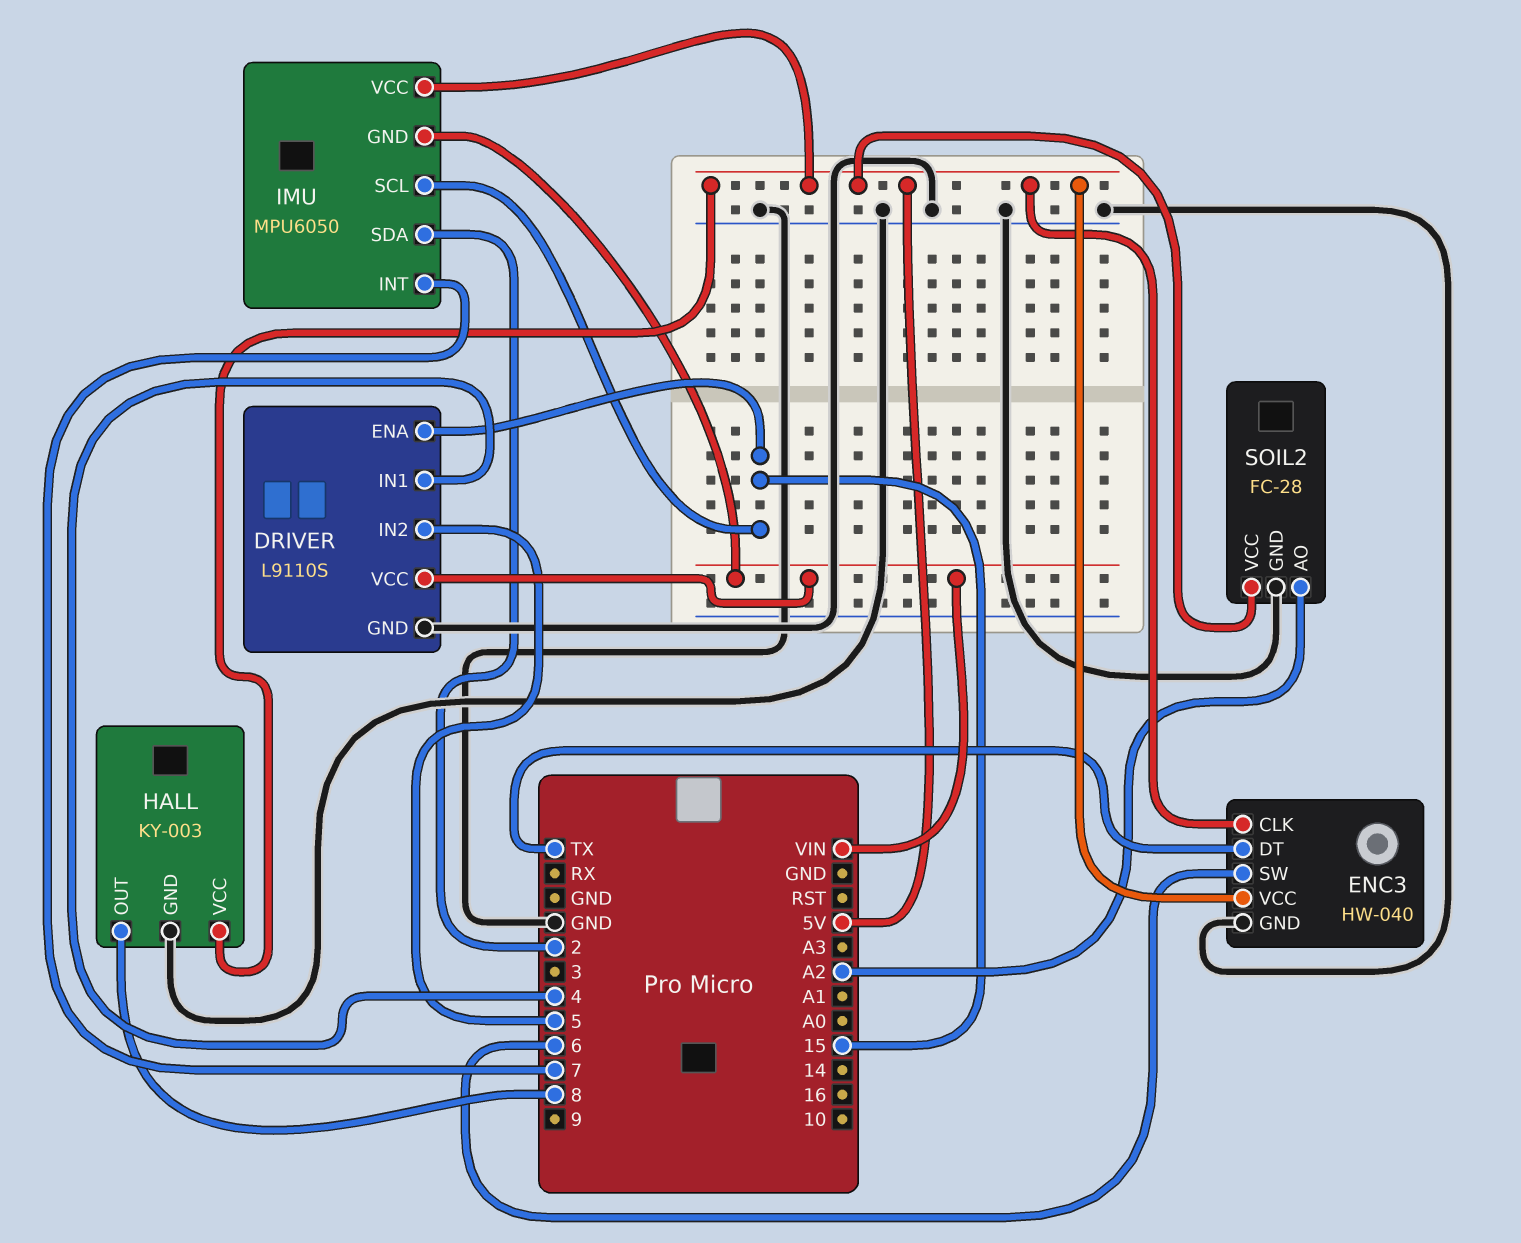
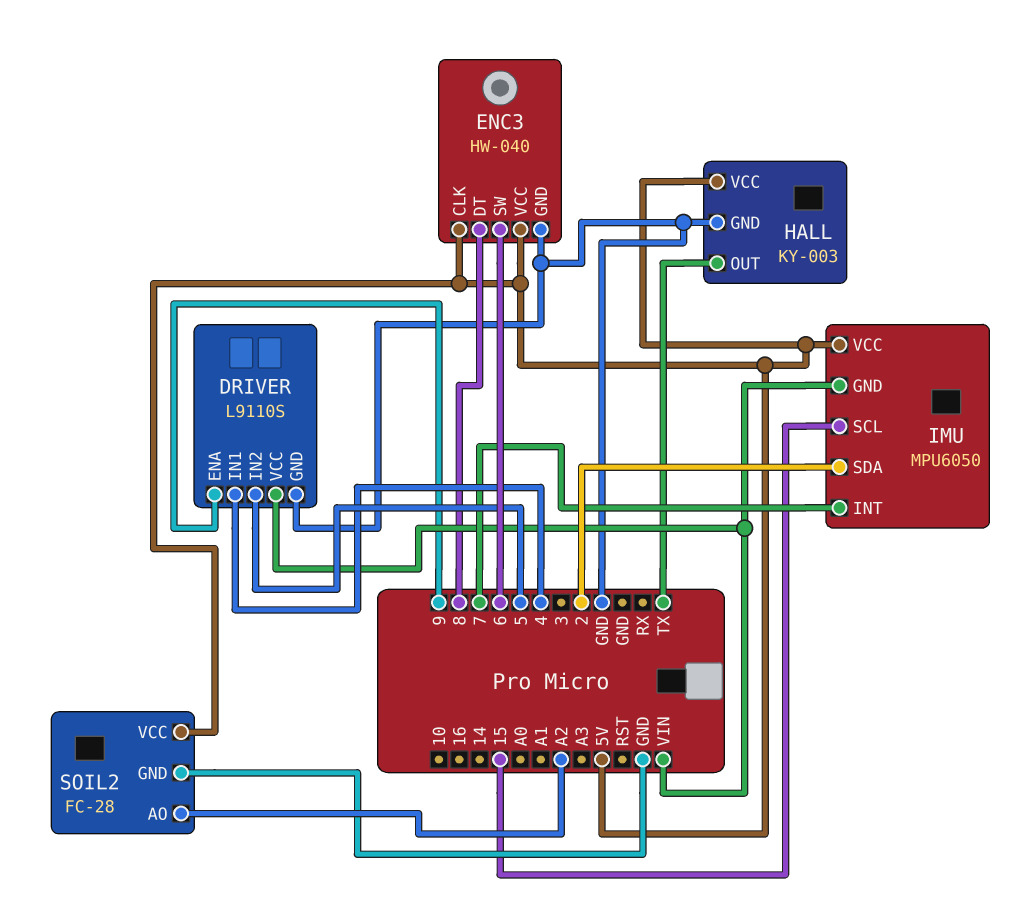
DRIVER pin ENA: 15 -> 9
ENC3 pin DT: TX -> 8
HALL pin OUT: 8 -> TX

